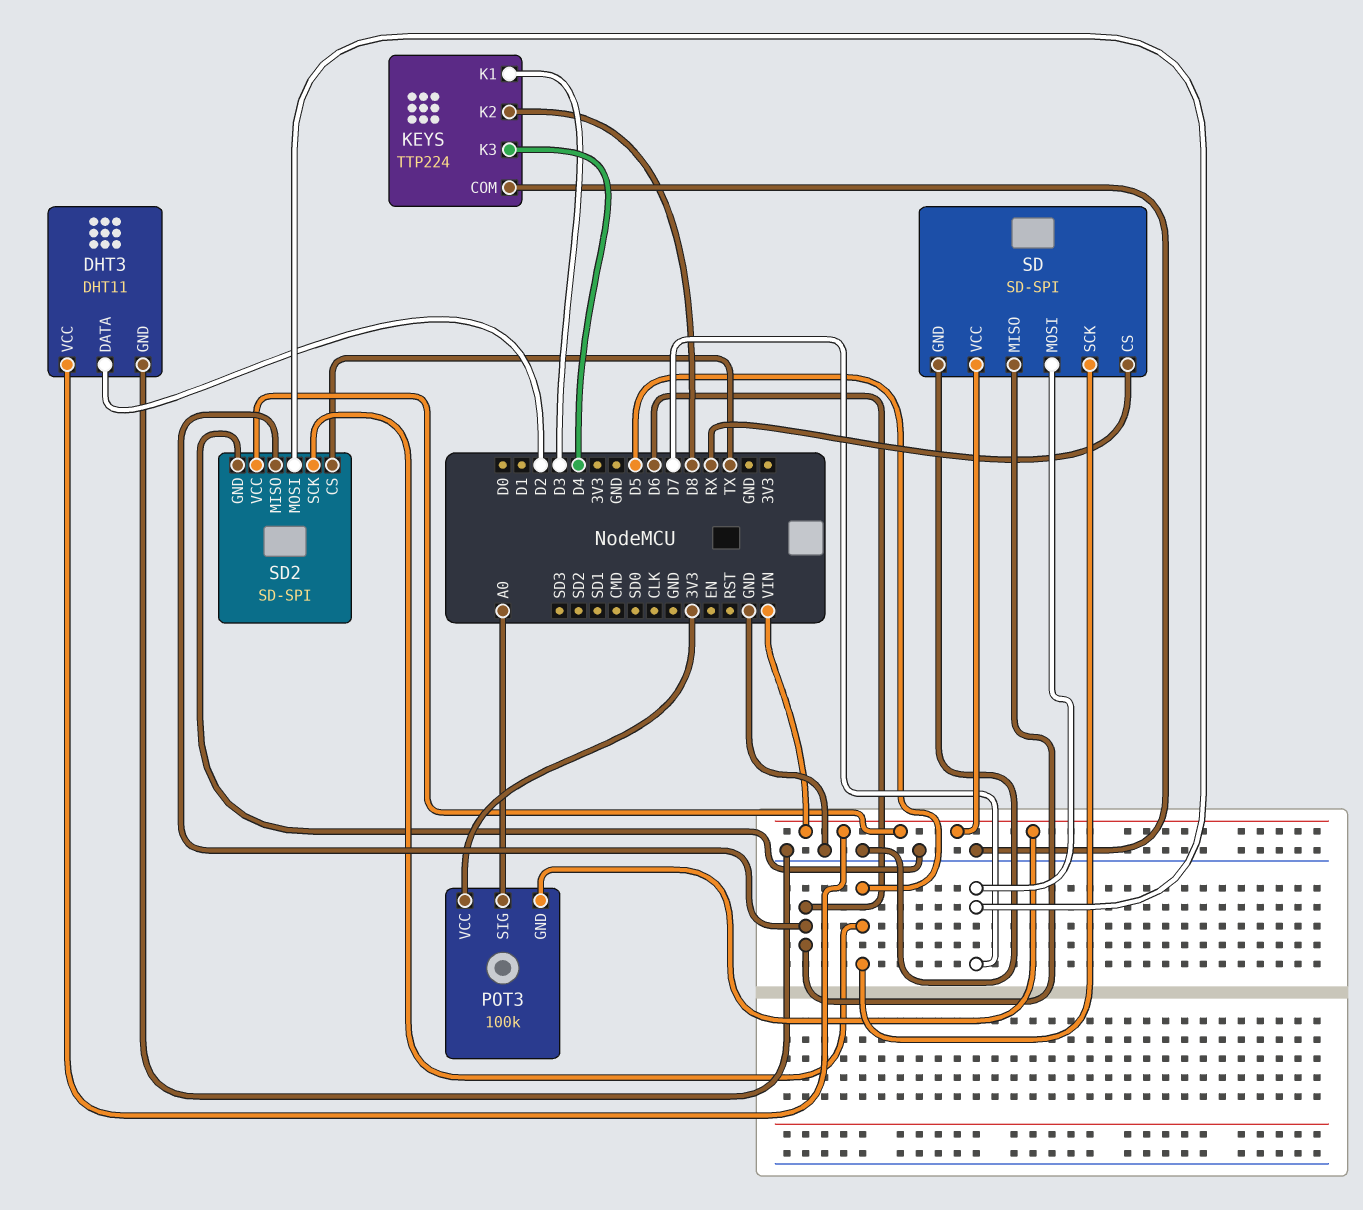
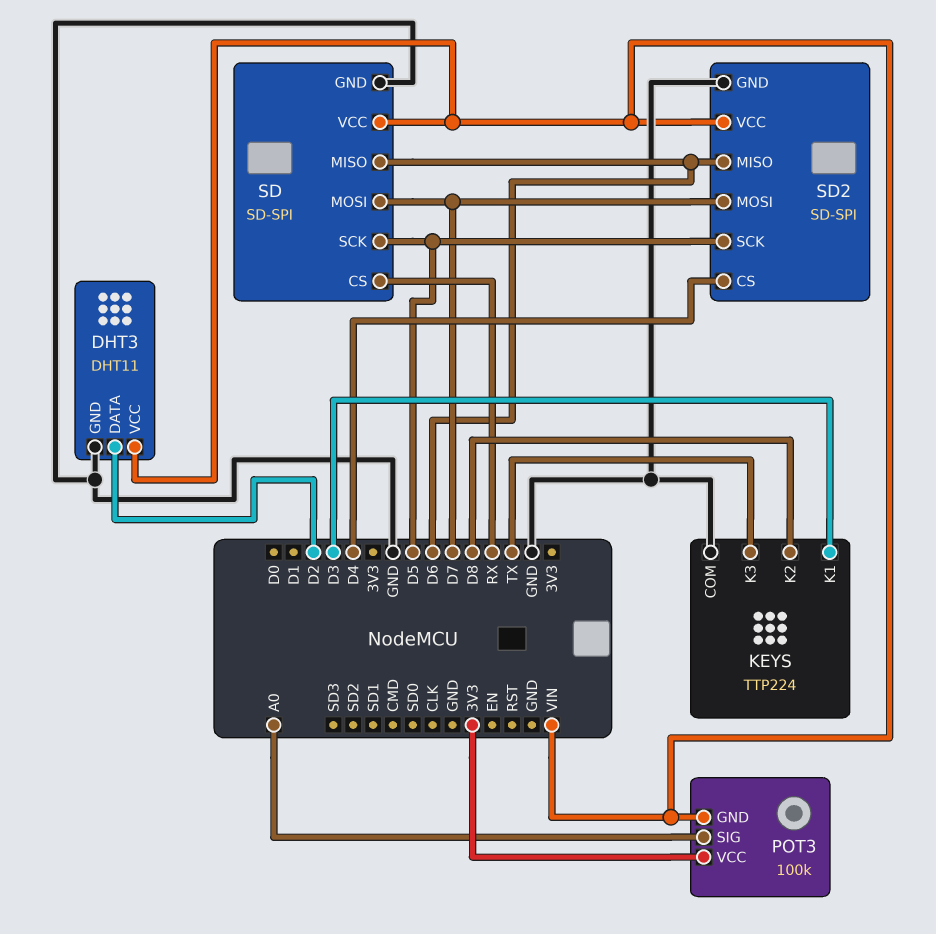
KEYS pin K3: D4 -> TX
SD2 pin CS: TX -> D4

